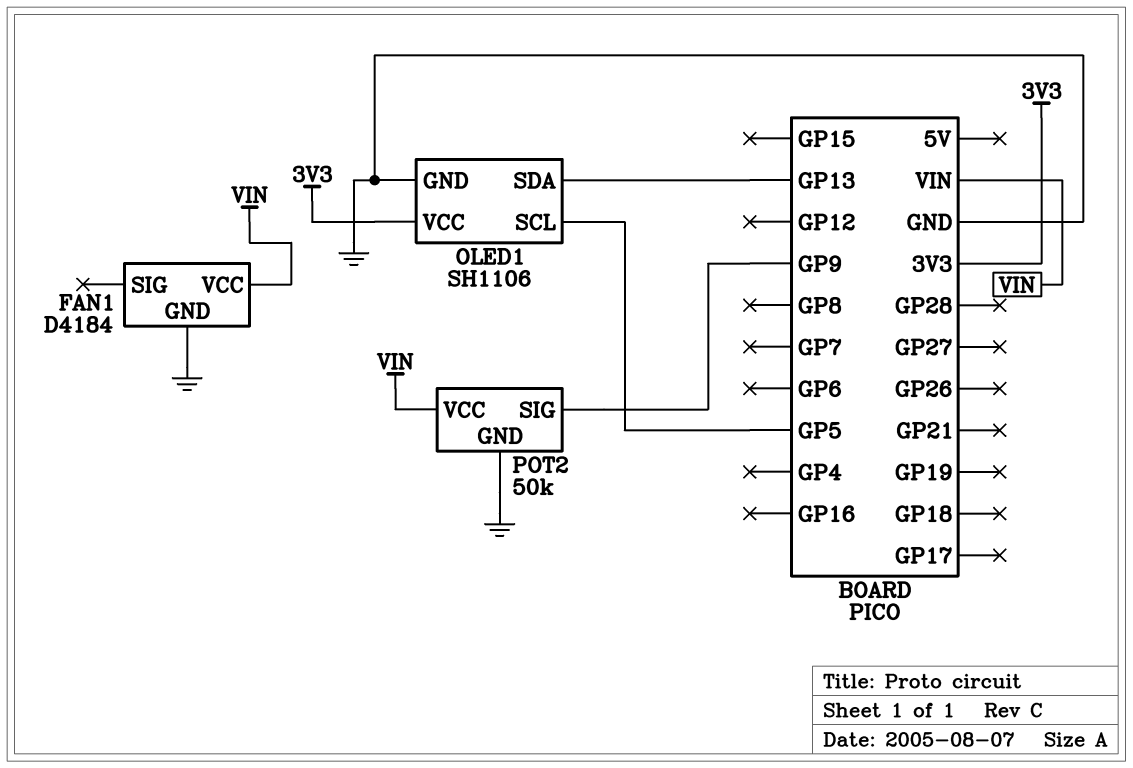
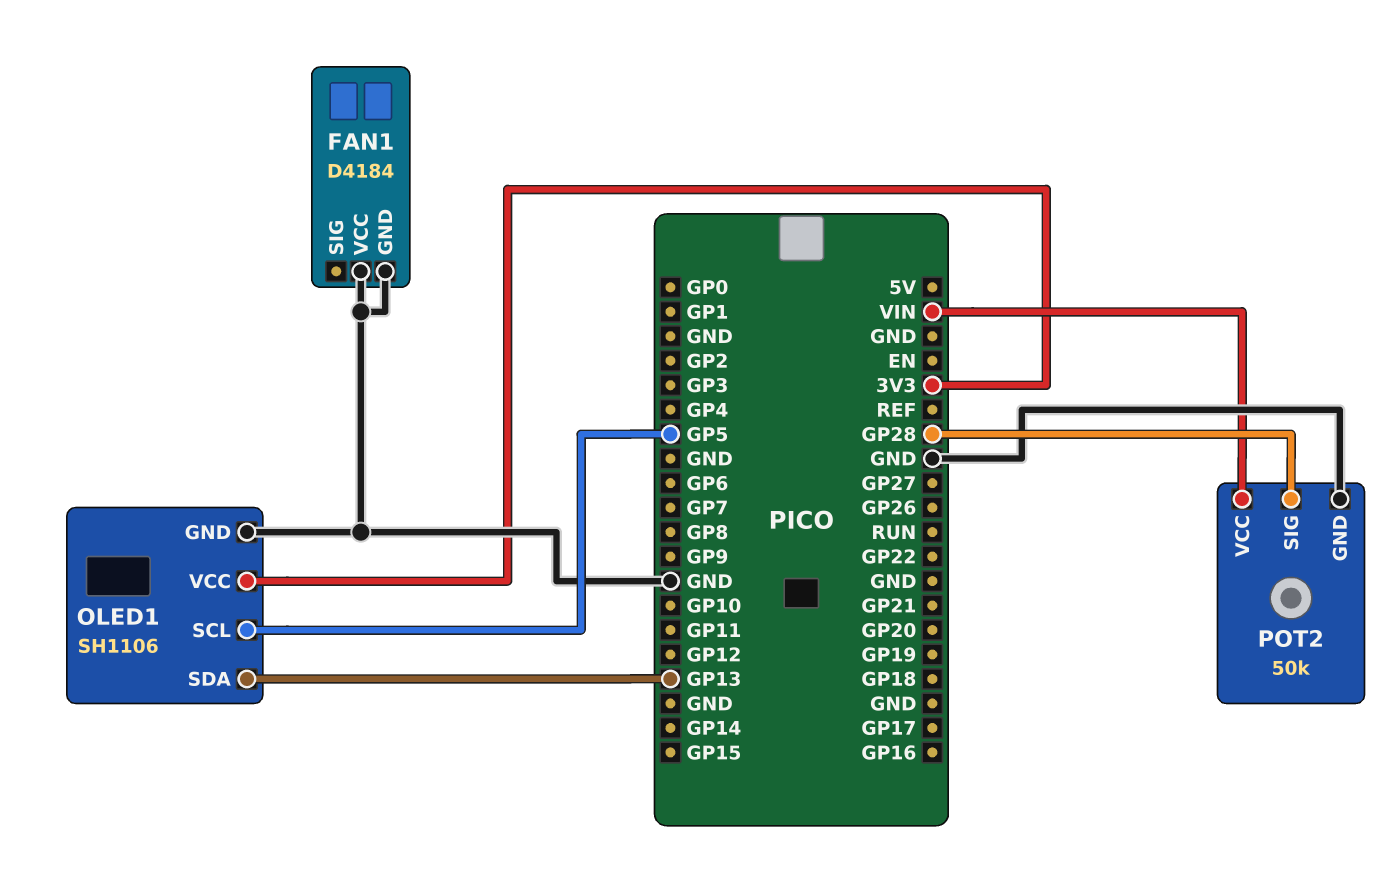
FAN1 pin VCC: VIN -> GND
POT2 pin SIG: GP9 -> GP28

